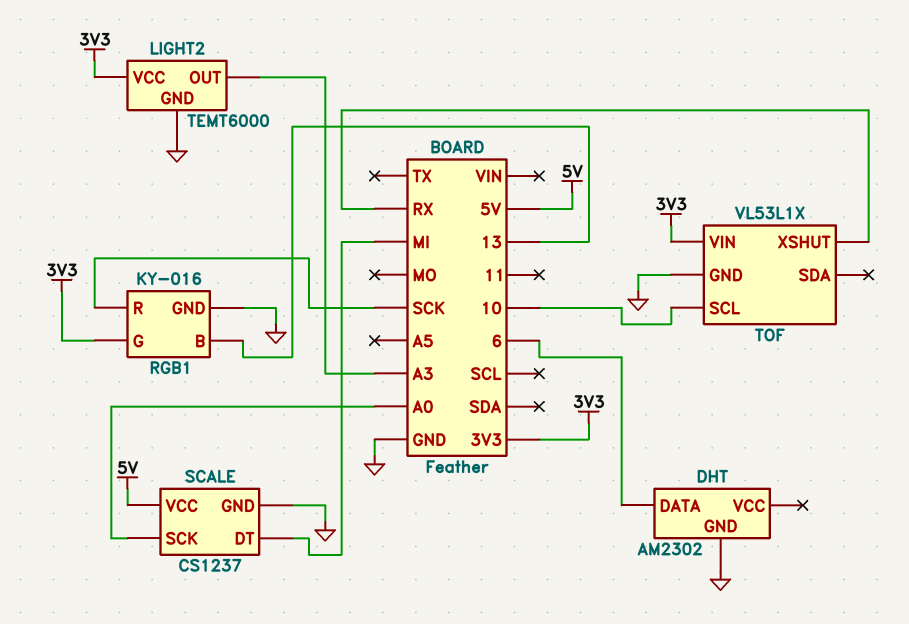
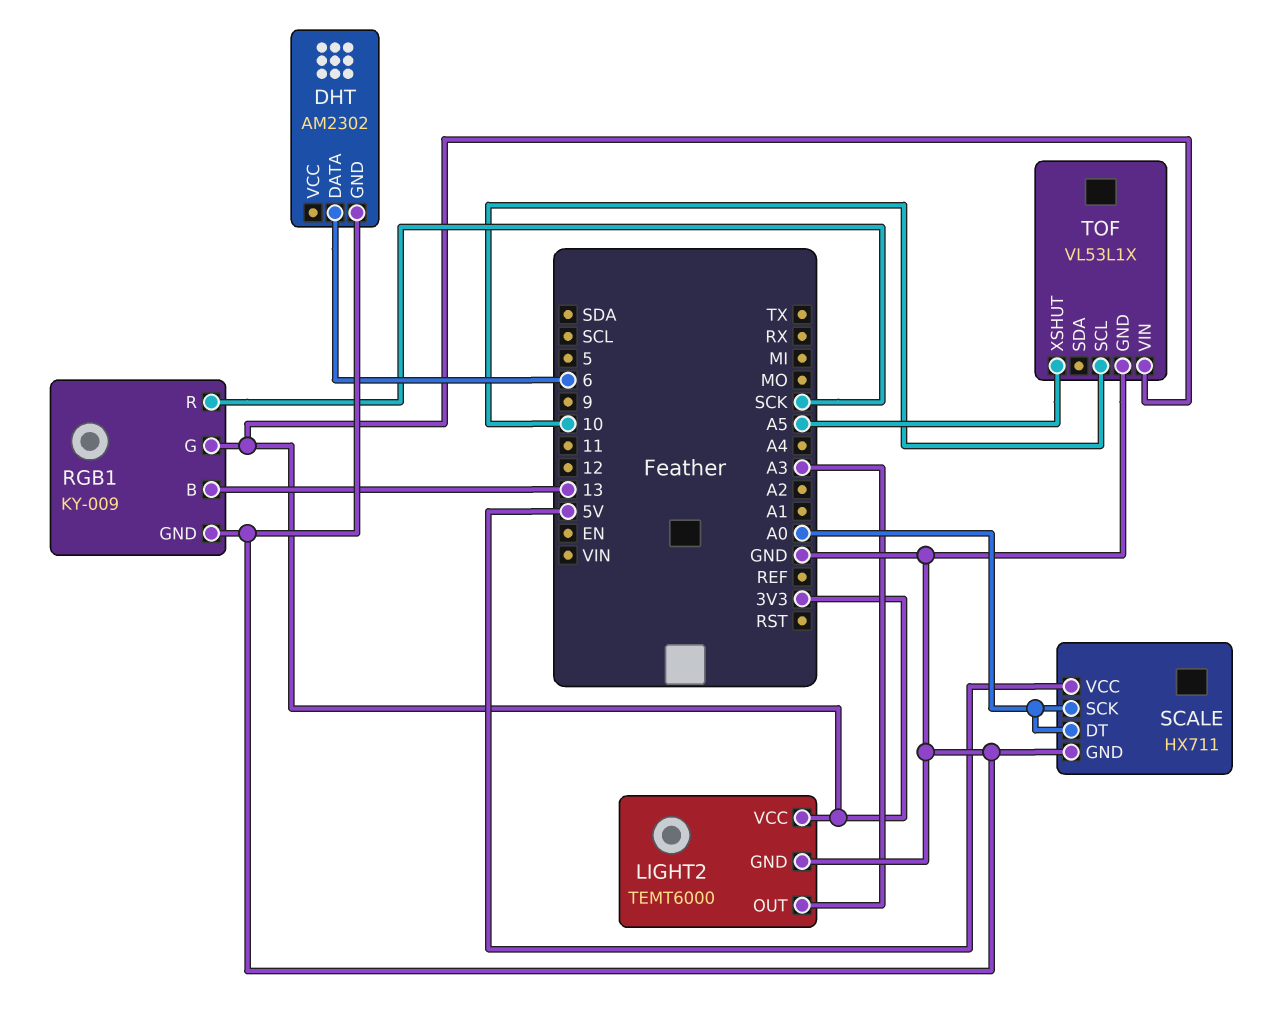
RGB1: KY-016 -> KY-009
SCALE: CS1237 -> HX711
SCALE pin DT: MI -> A0
TOF pin XSHUT: RX -> A5

